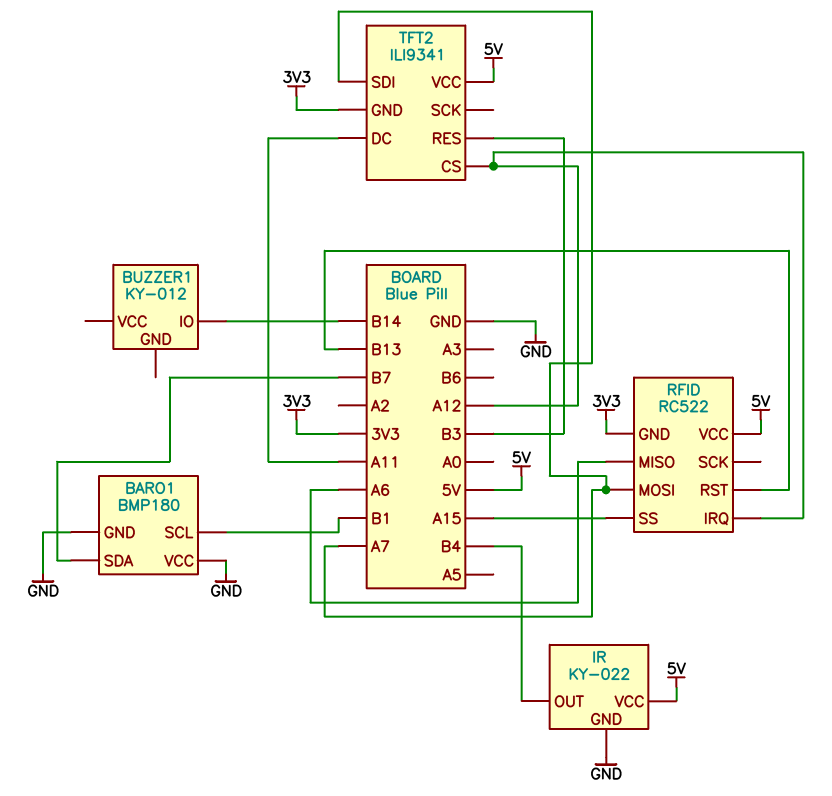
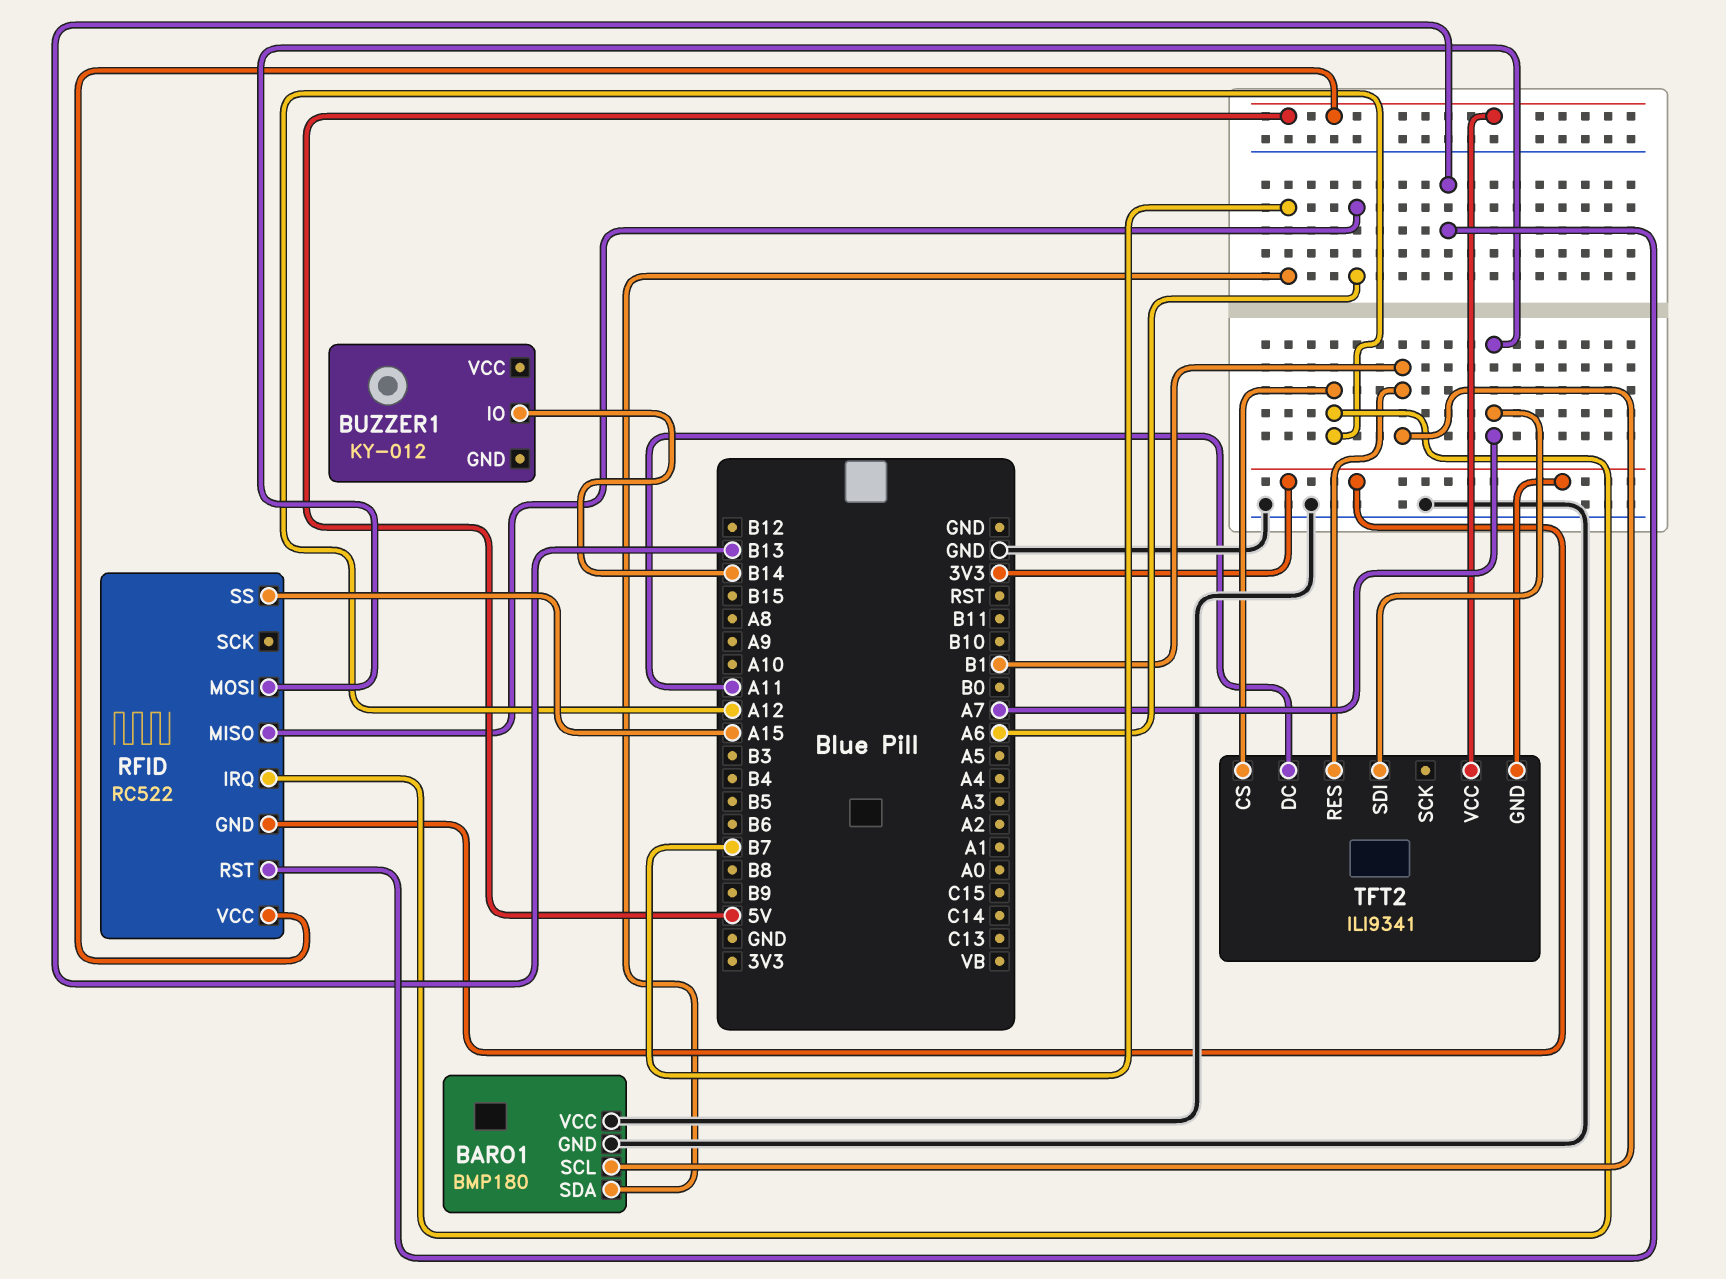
IR: KY-022 -> none
IR pin GND: GND -> none
IR pin OUT: B4 -> none
IR pin VCC: 5V -> none
TFT2 pin RES: B3 -> B1

